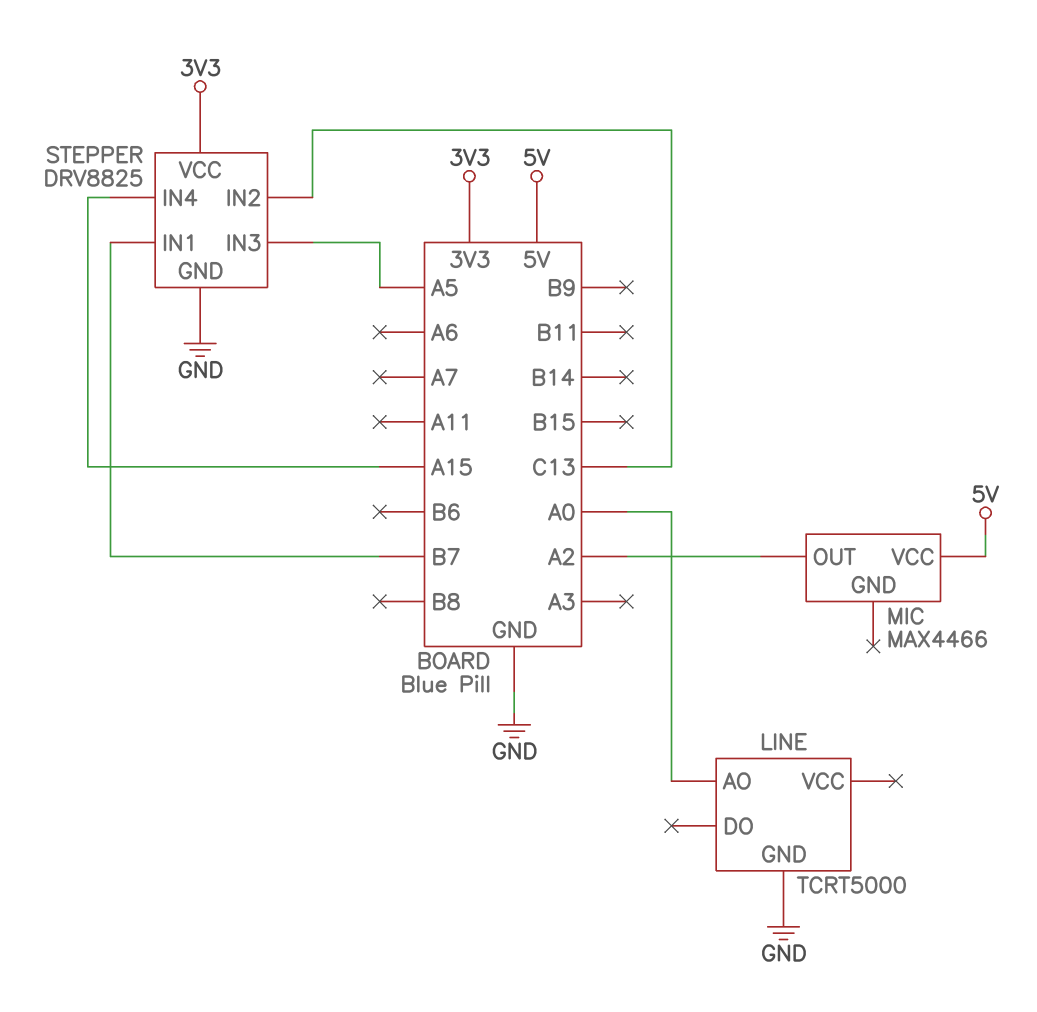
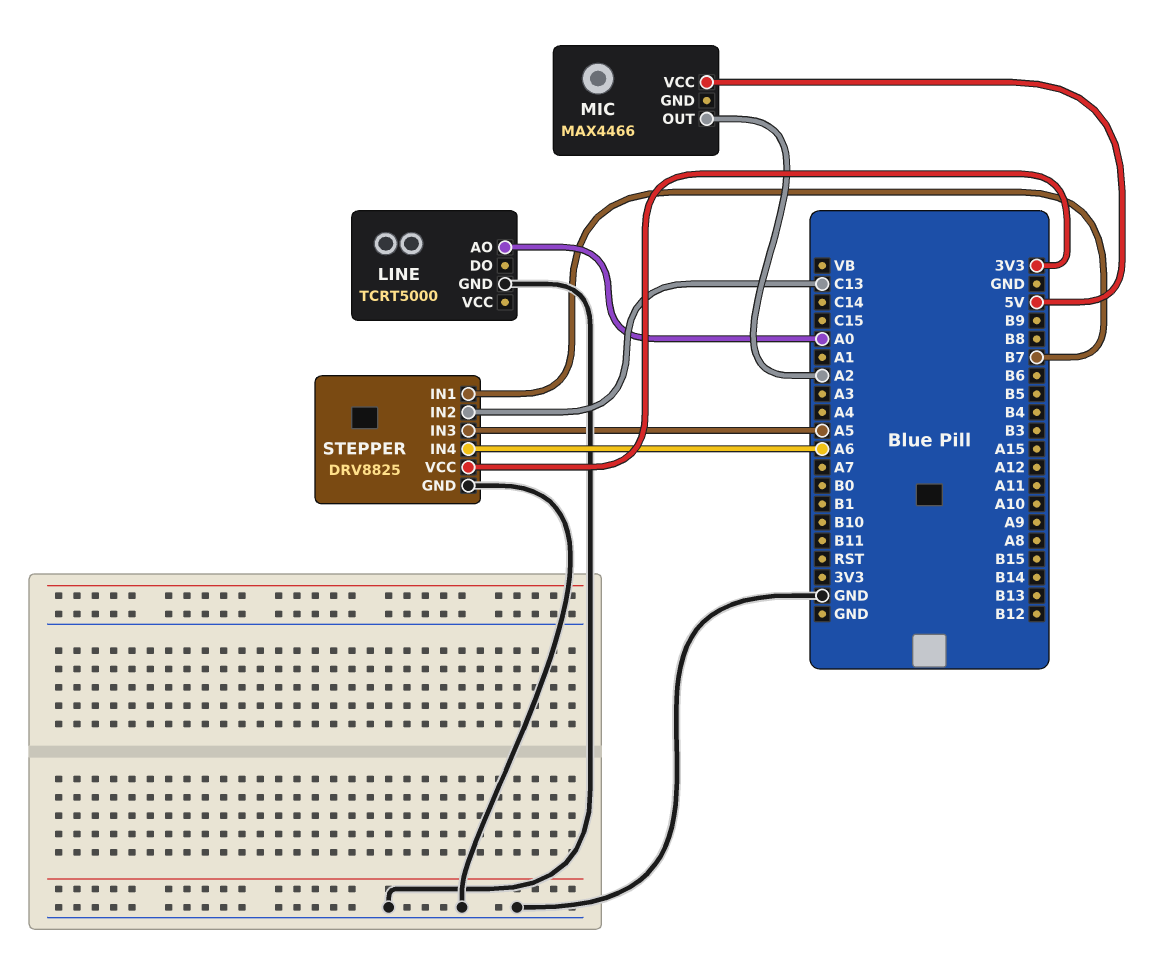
STEPPER pin IN4: A15 -> A6

